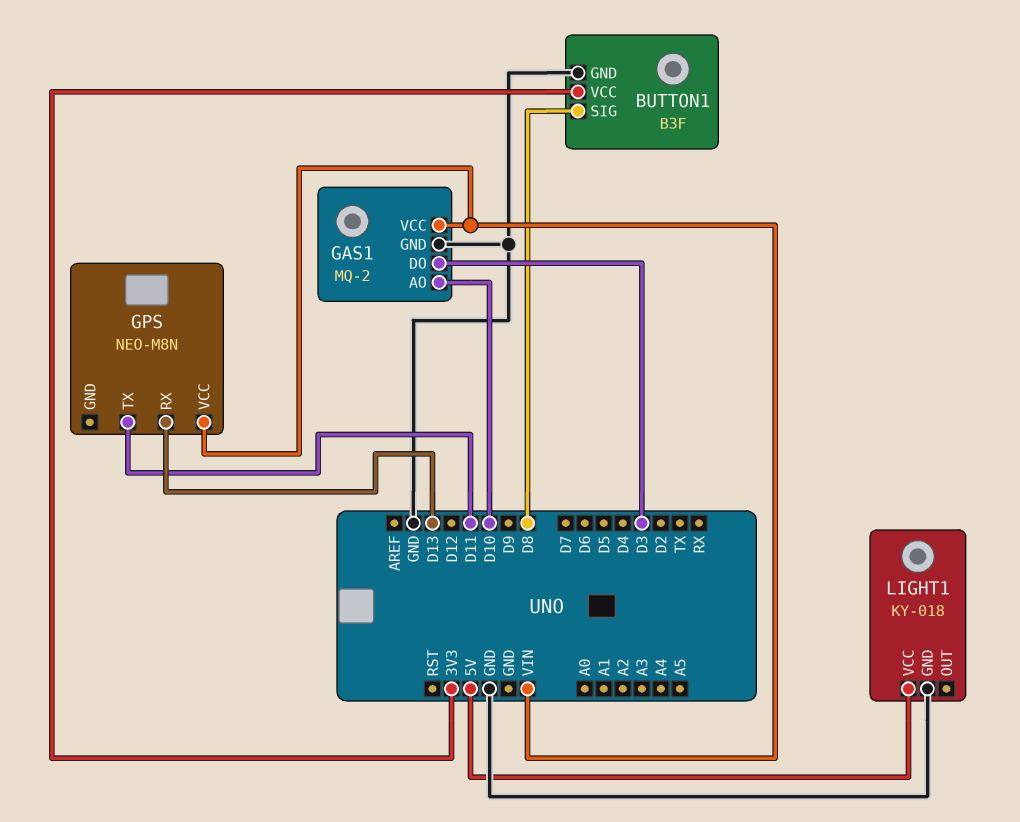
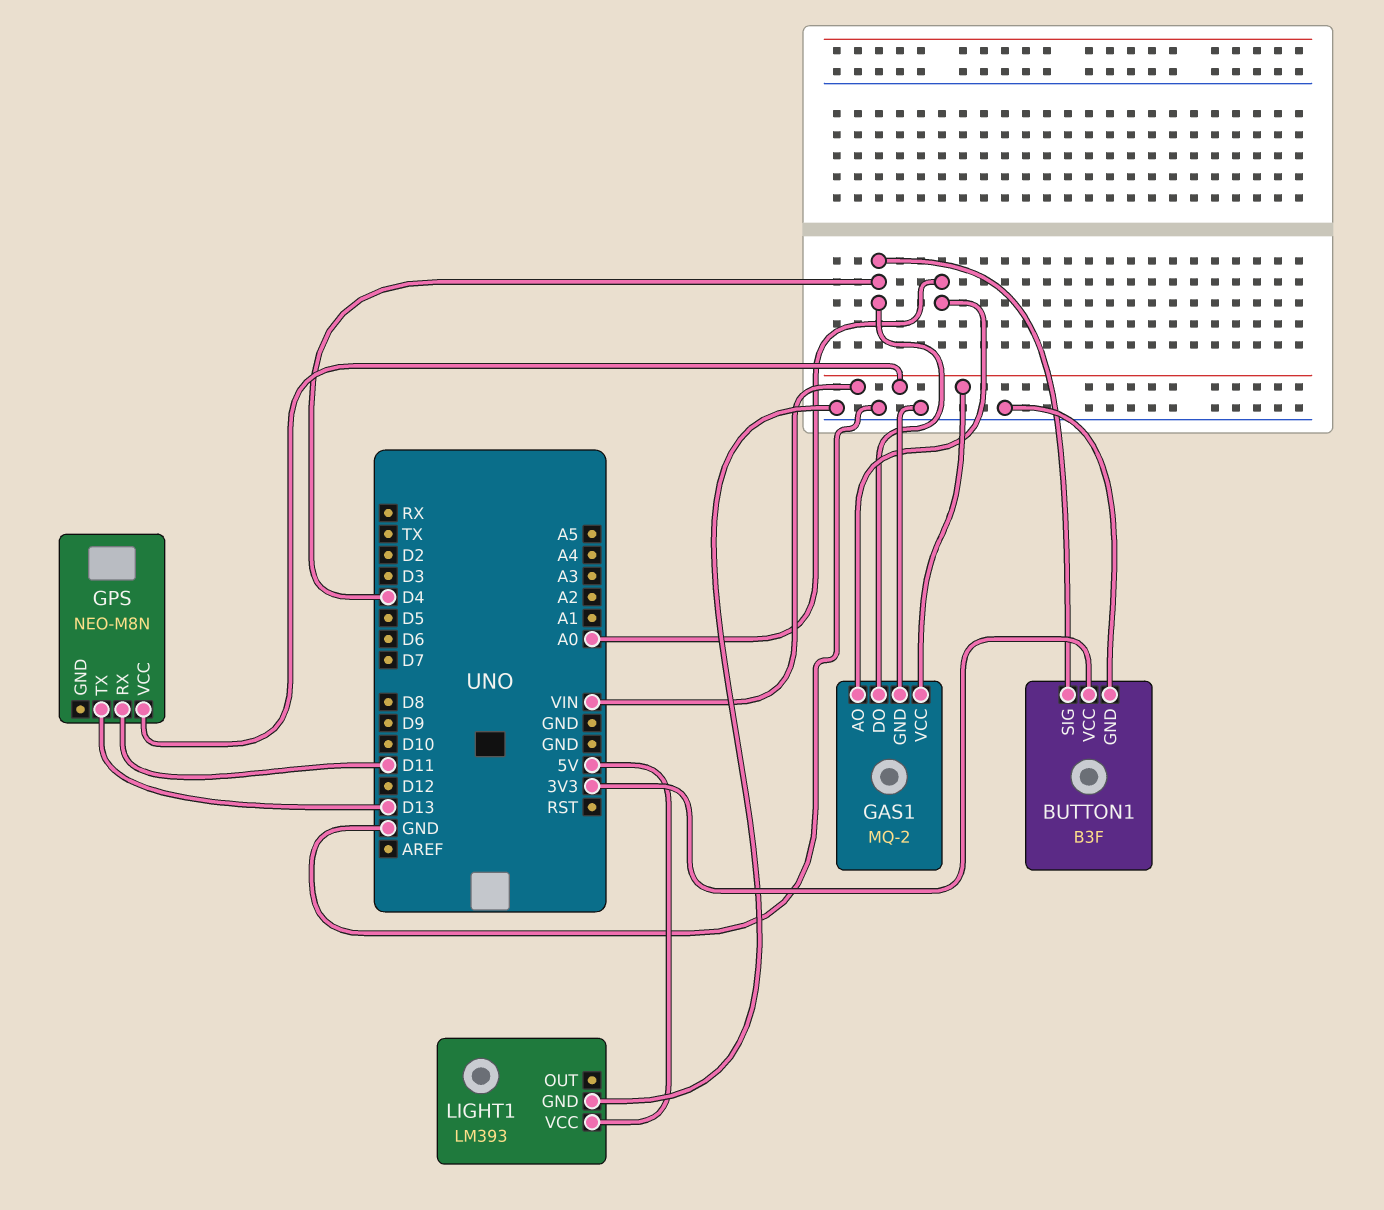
BUTTON1 pin SIG: D8 -> D4
GAS1 pin AO: D10 -> A0
GAS1 pin DO: D3 -> D4
GPS pin RX: D13 -> D11
GPS pin TX: D11 -> D13
LIGHT1: KY-018 -> LM393

